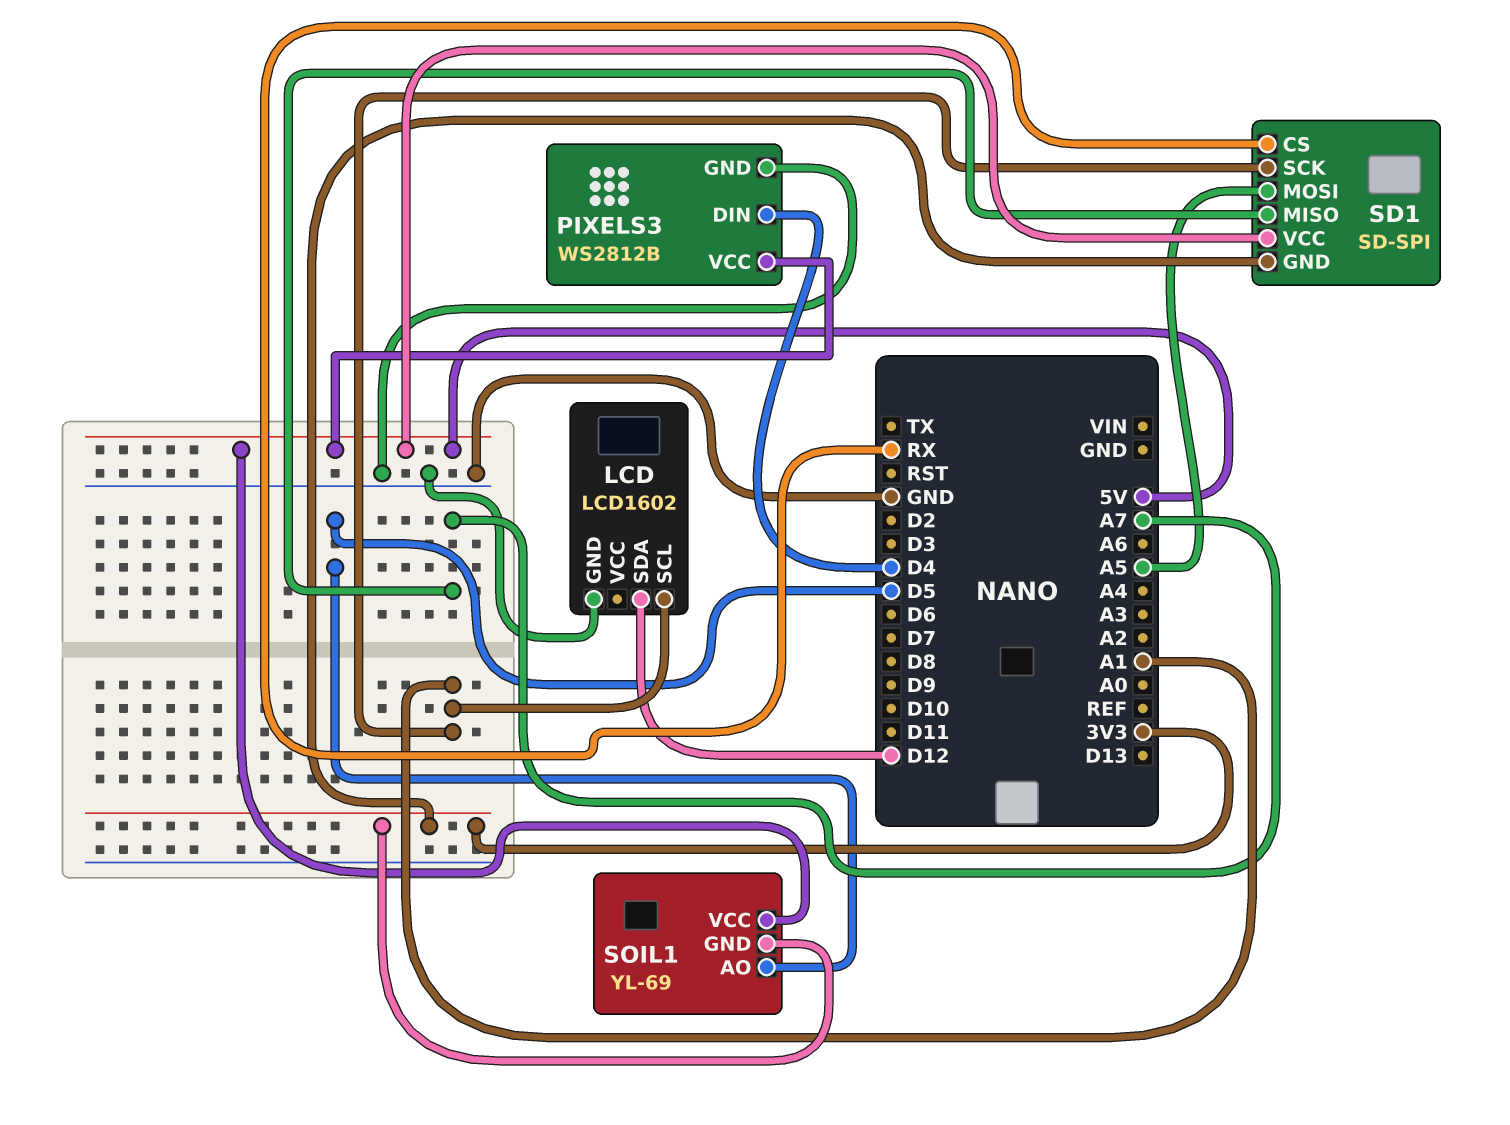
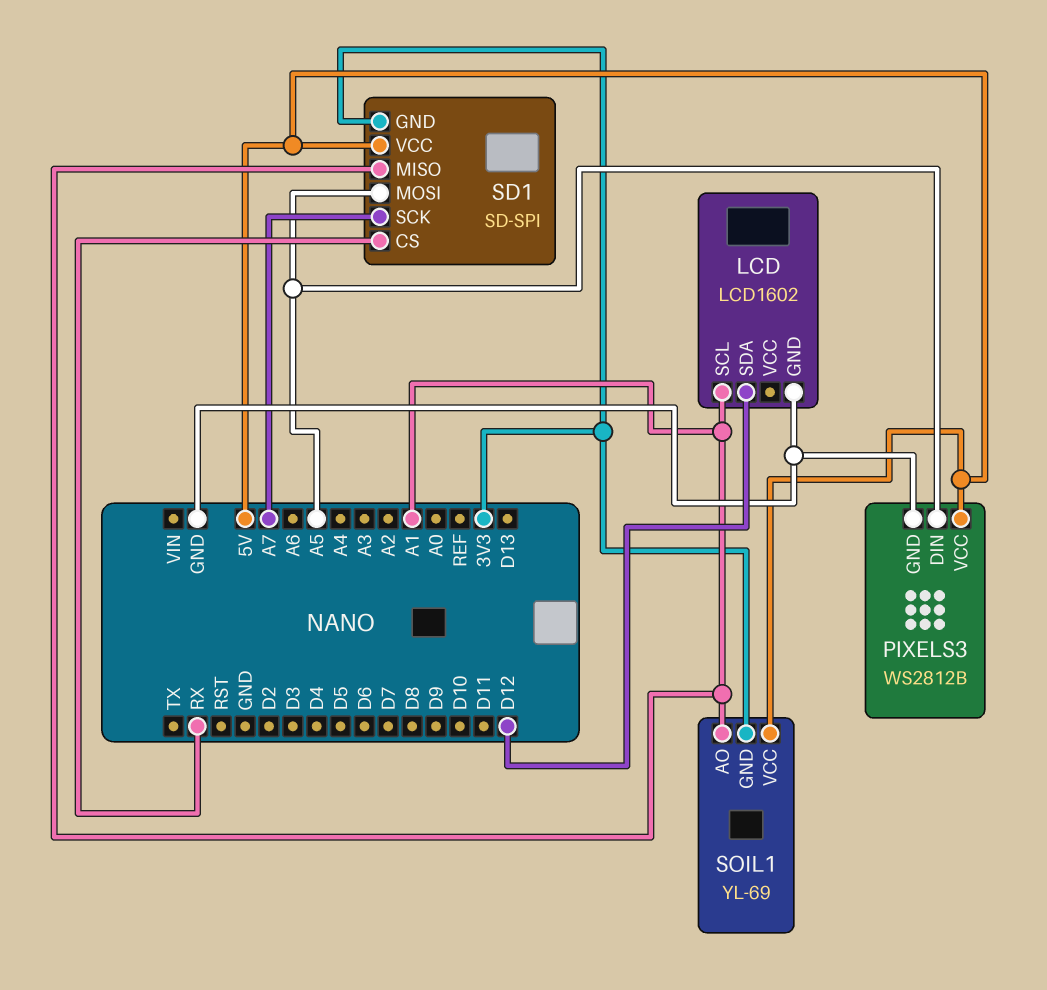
PIXELS3 pin DIN: D4 -> A5
SD1 pin MISO: A7 -> A1
SD1 pin SCK: A1 -> A7
SOIL1 pin AO: D5 -> A1

